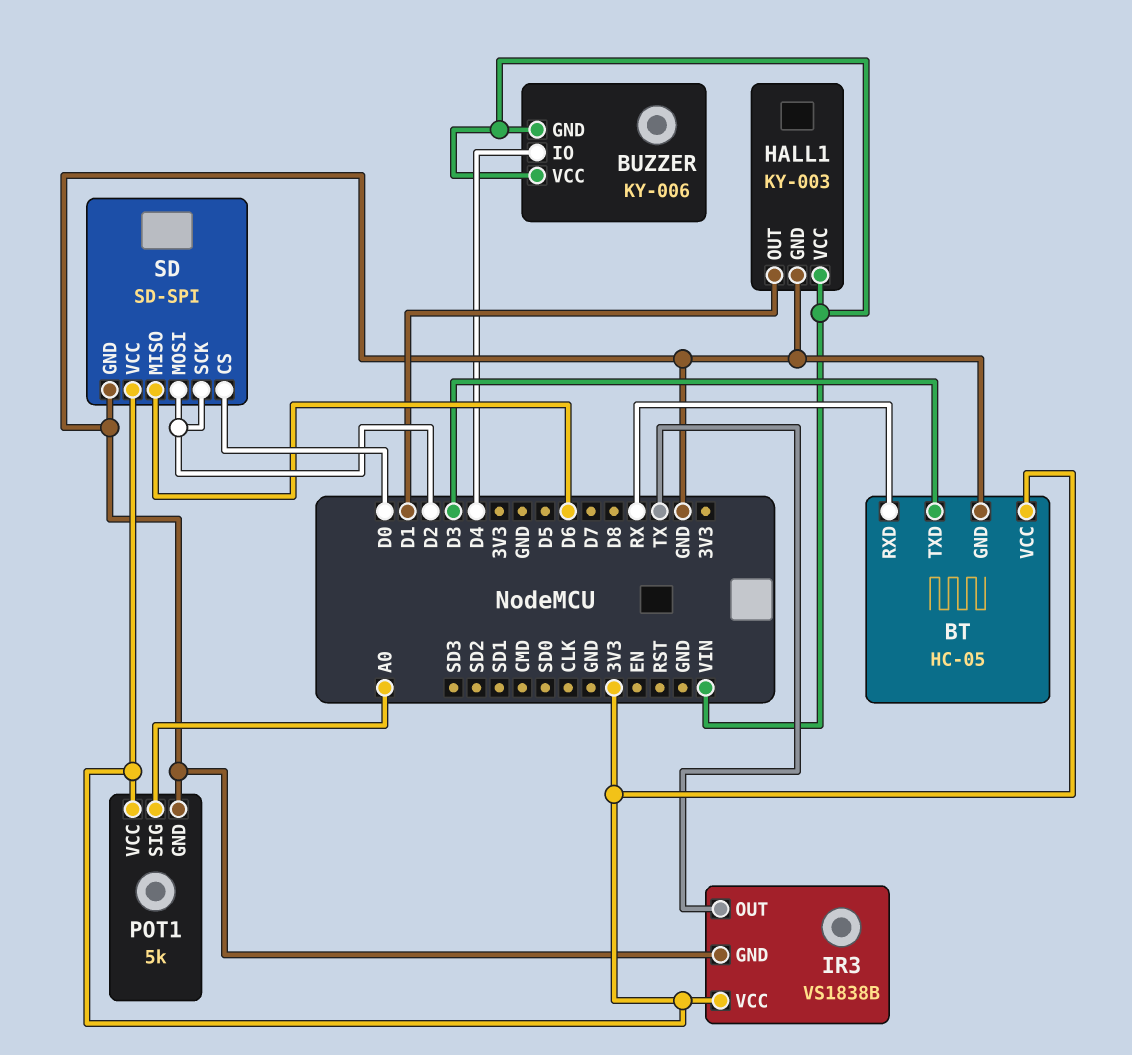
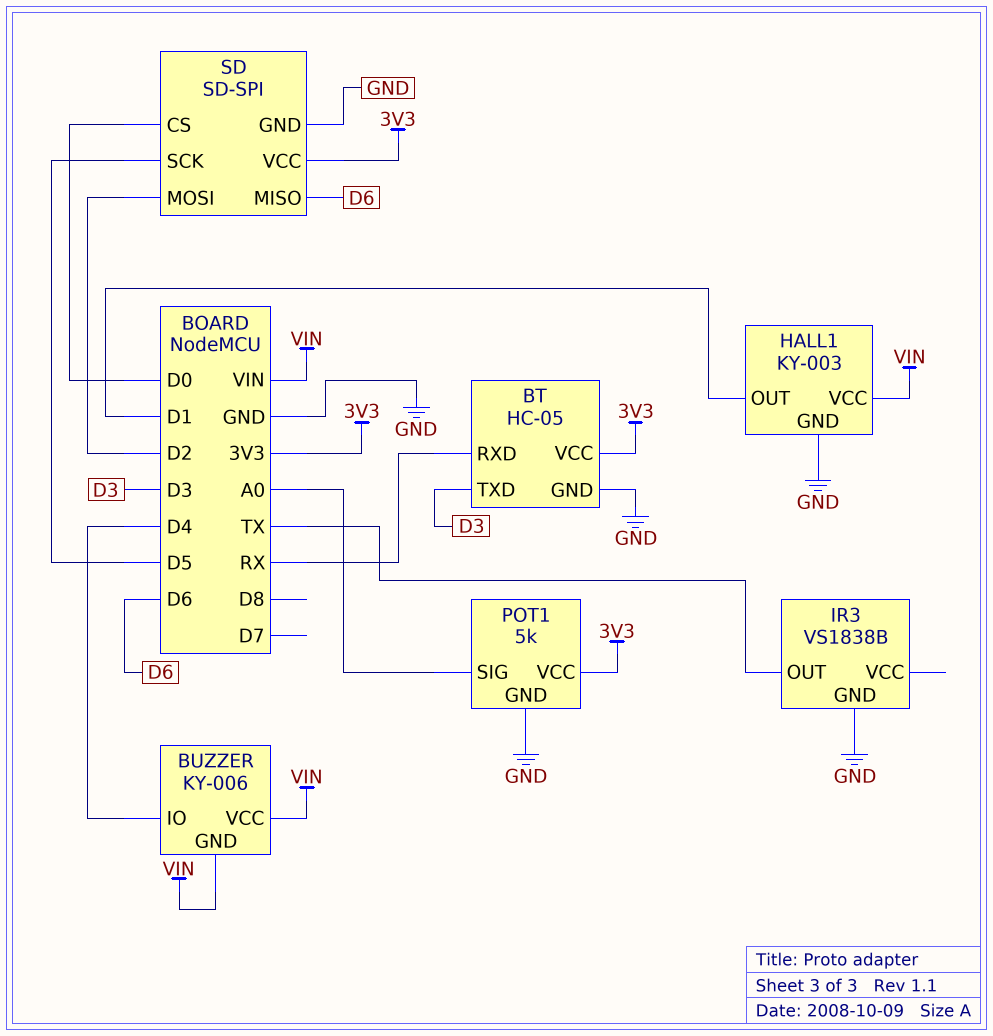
IR3 pin VCC: 3V3 -> none
SD pin SCK: D2 -> D5

